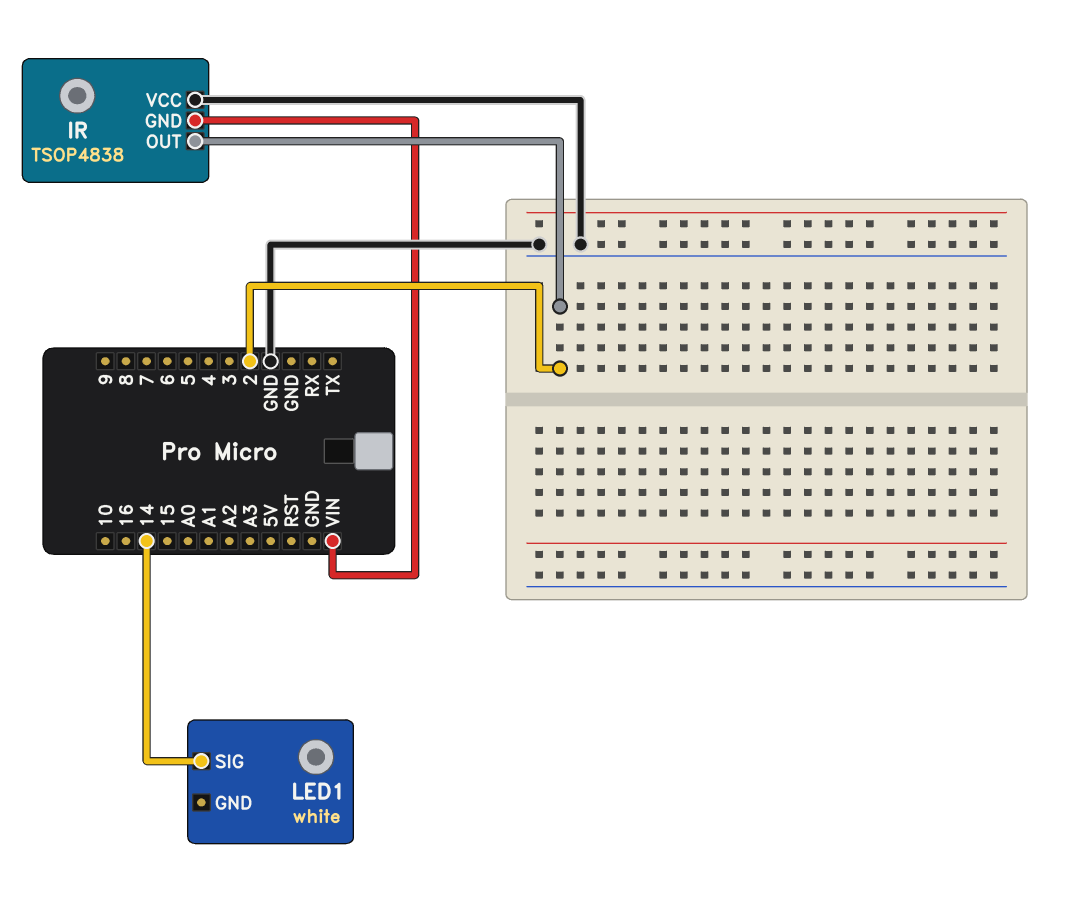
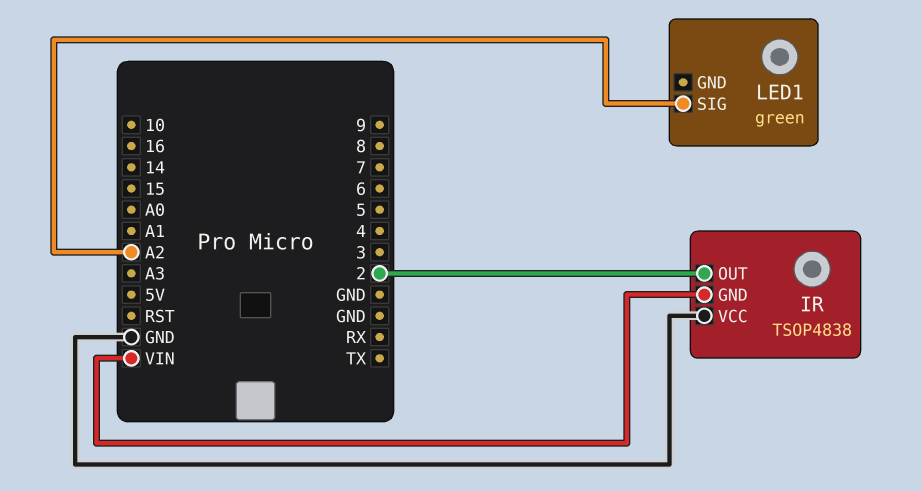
LED1: white -> green
LED1 pin SIG: 14 -> A2

